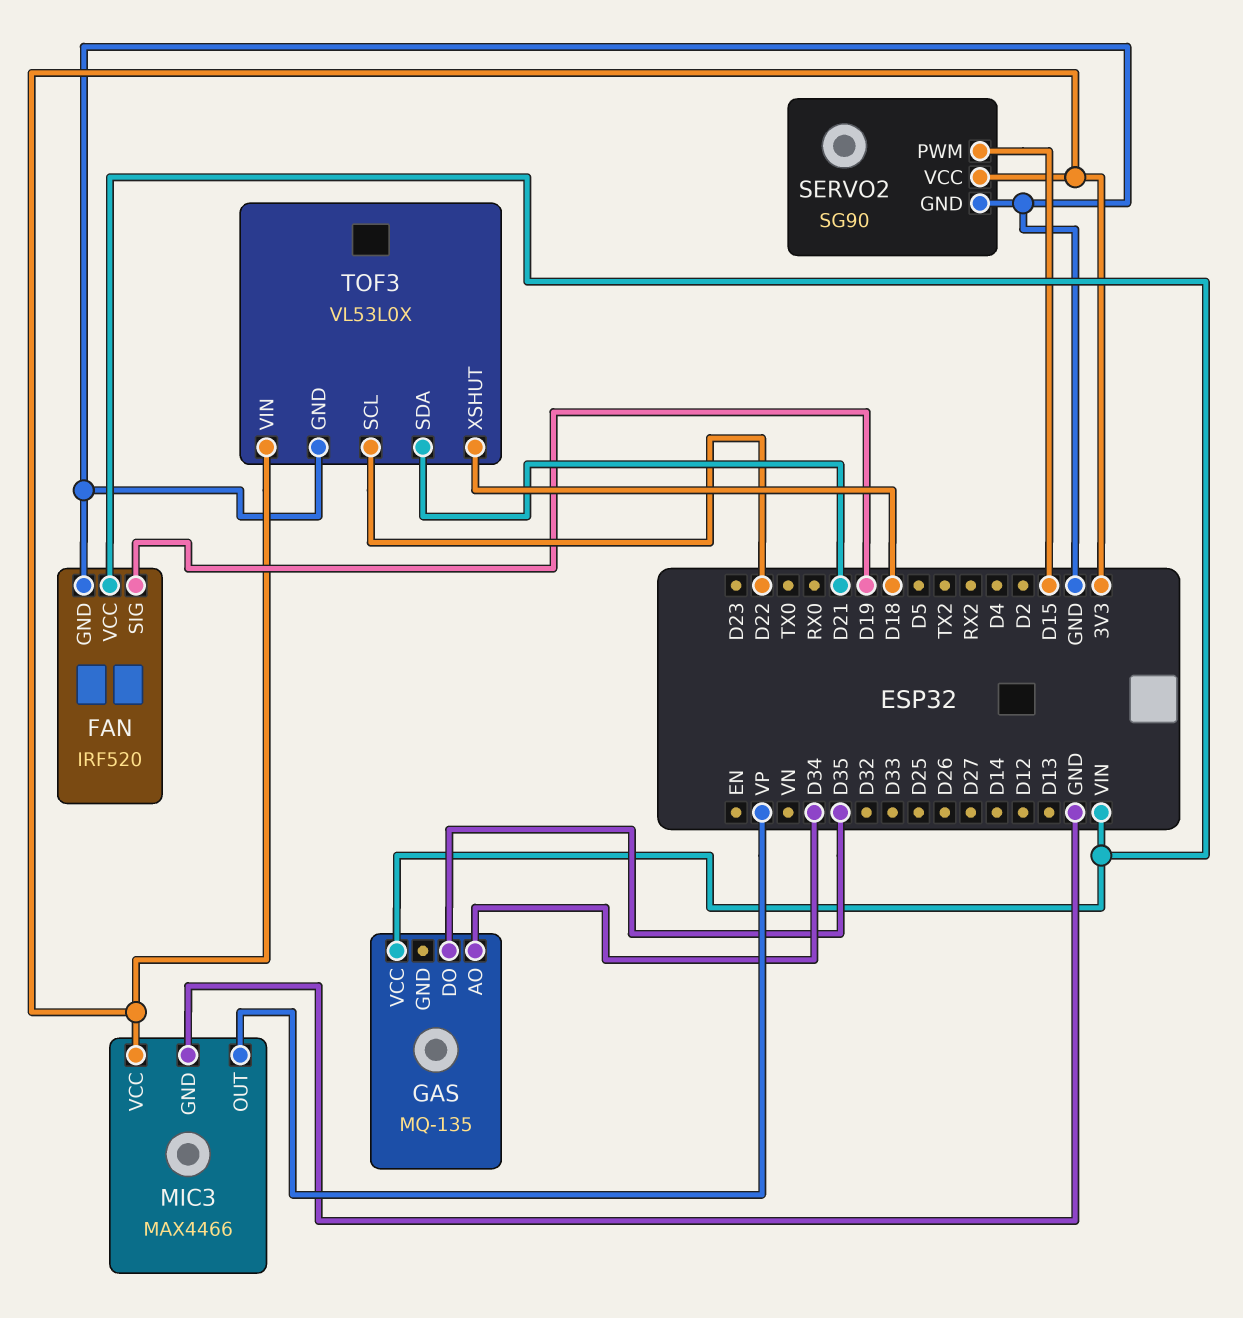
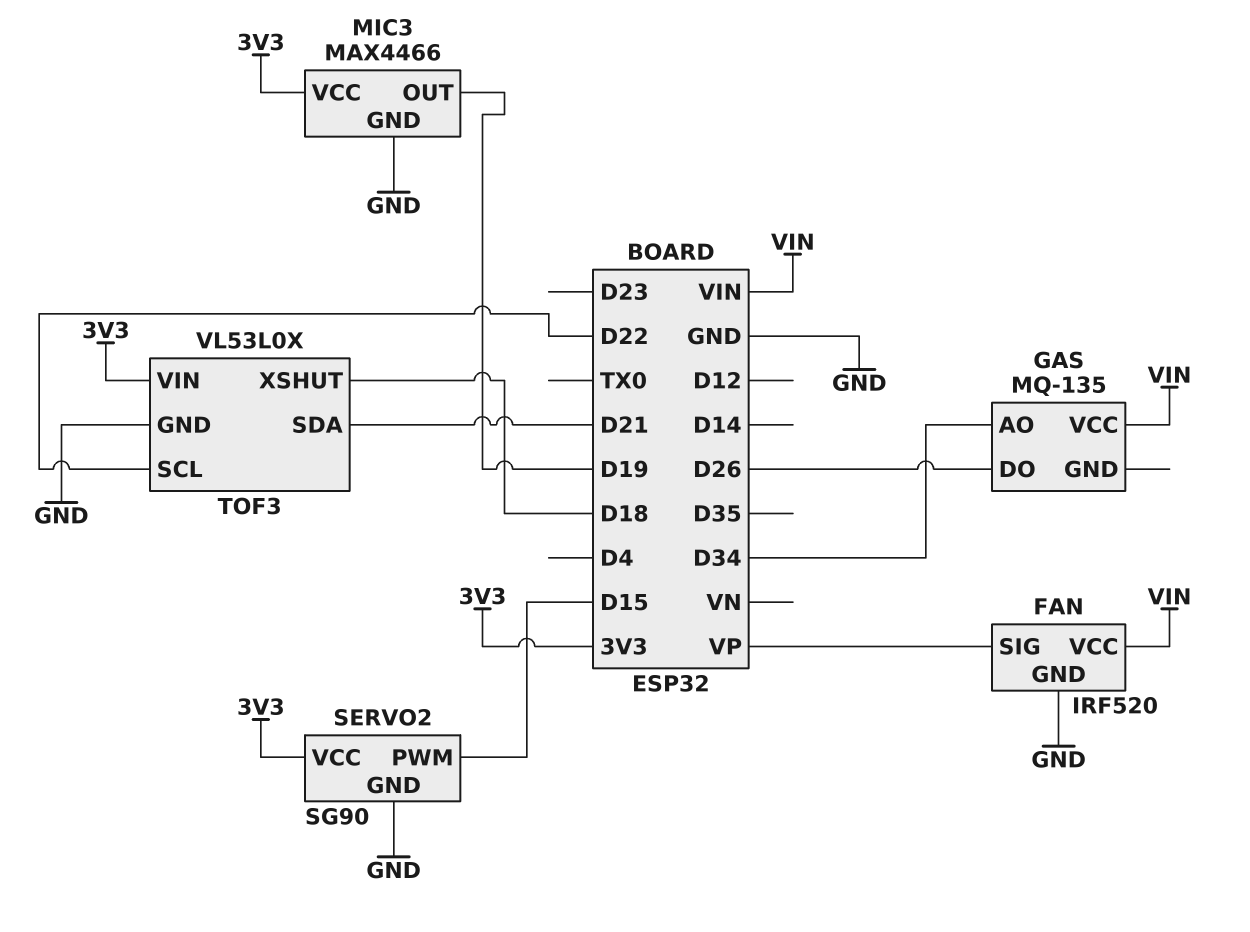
FAN pin SIG: D19 -> VP
GAS pin DO: D35 -> D26
MIC3 pin OUT: VP -> D19

